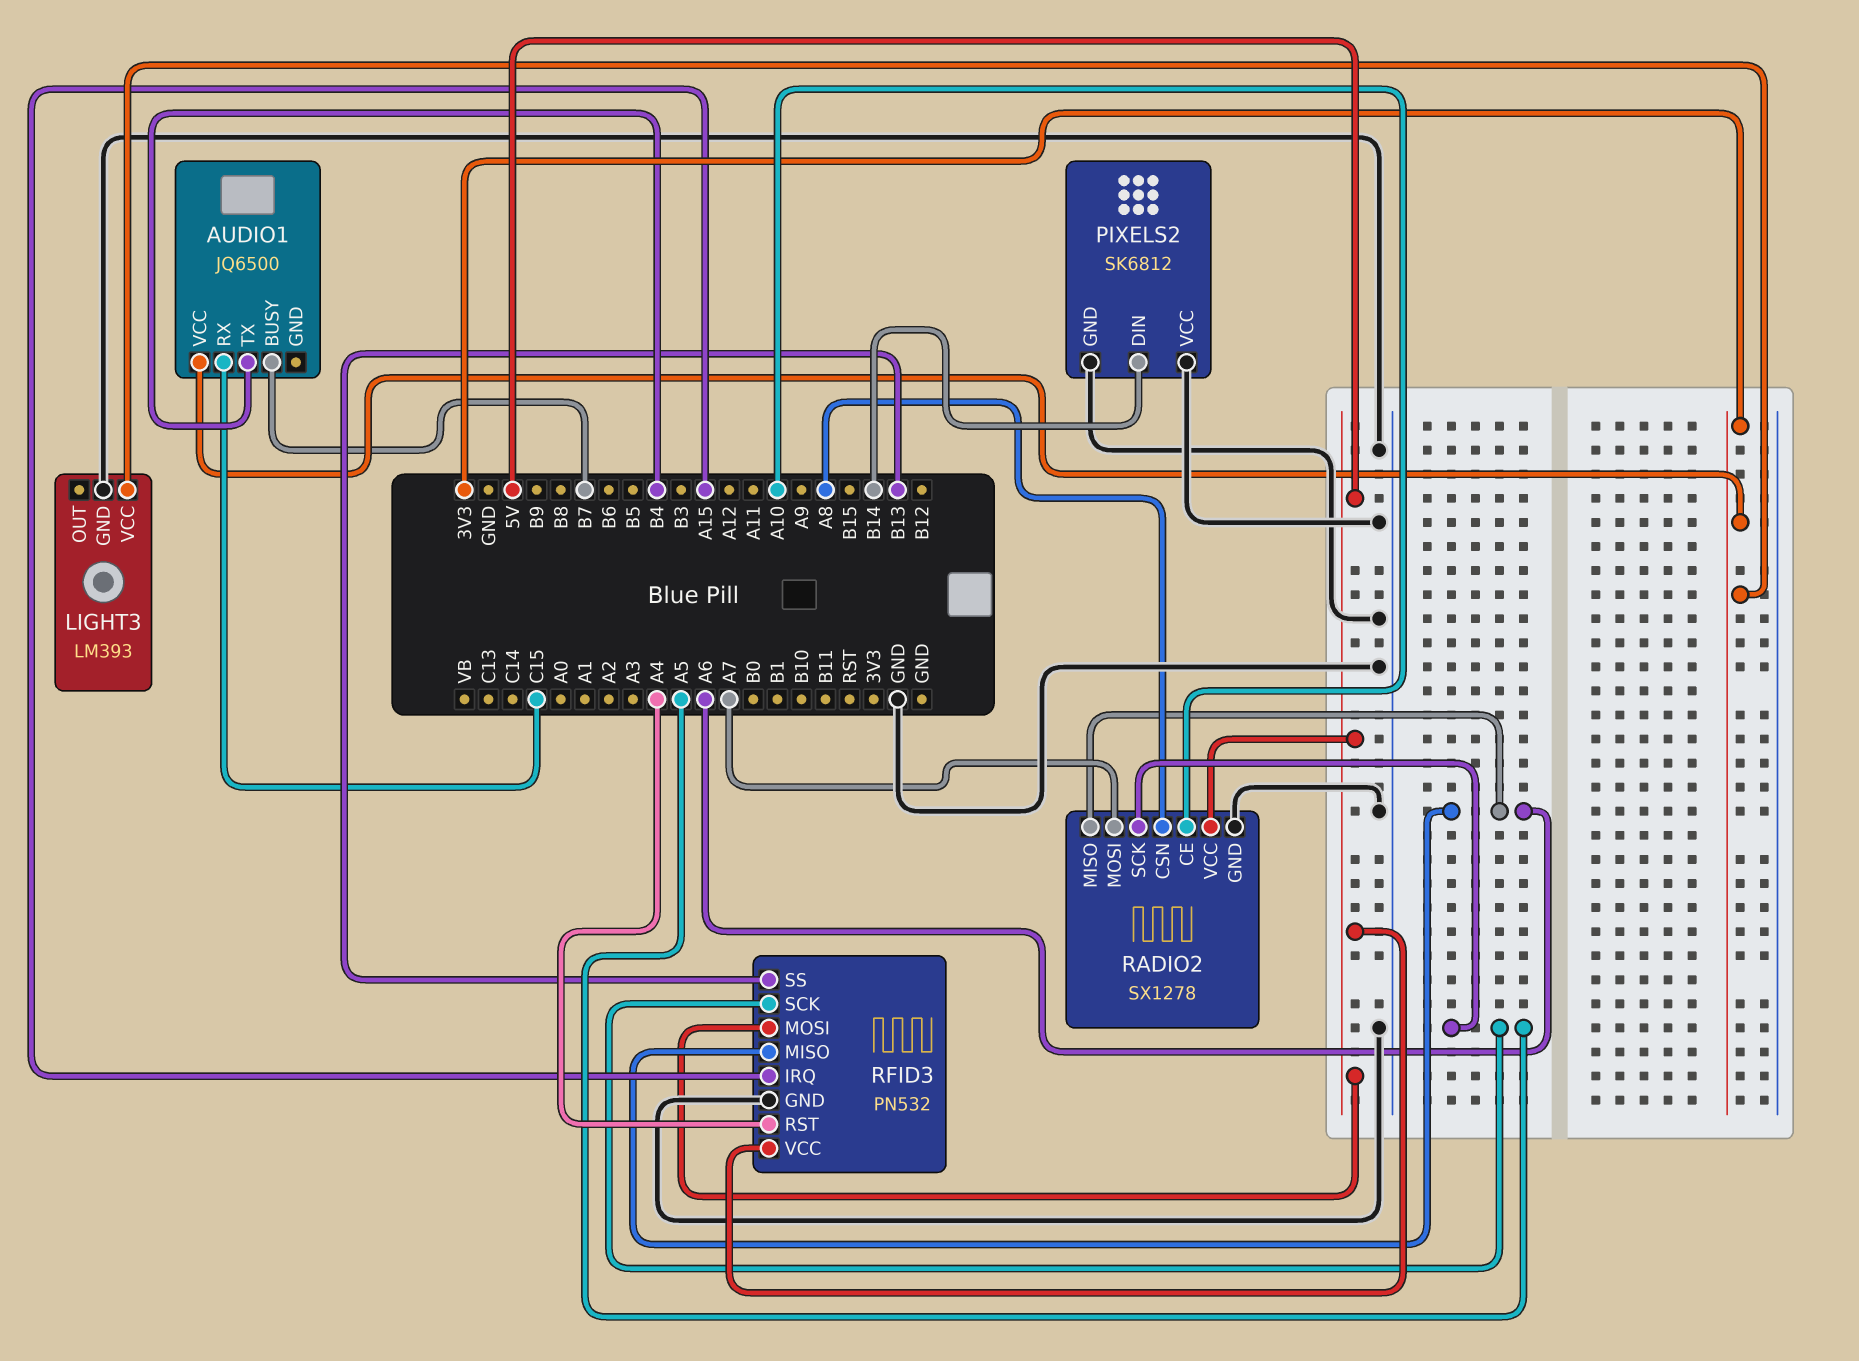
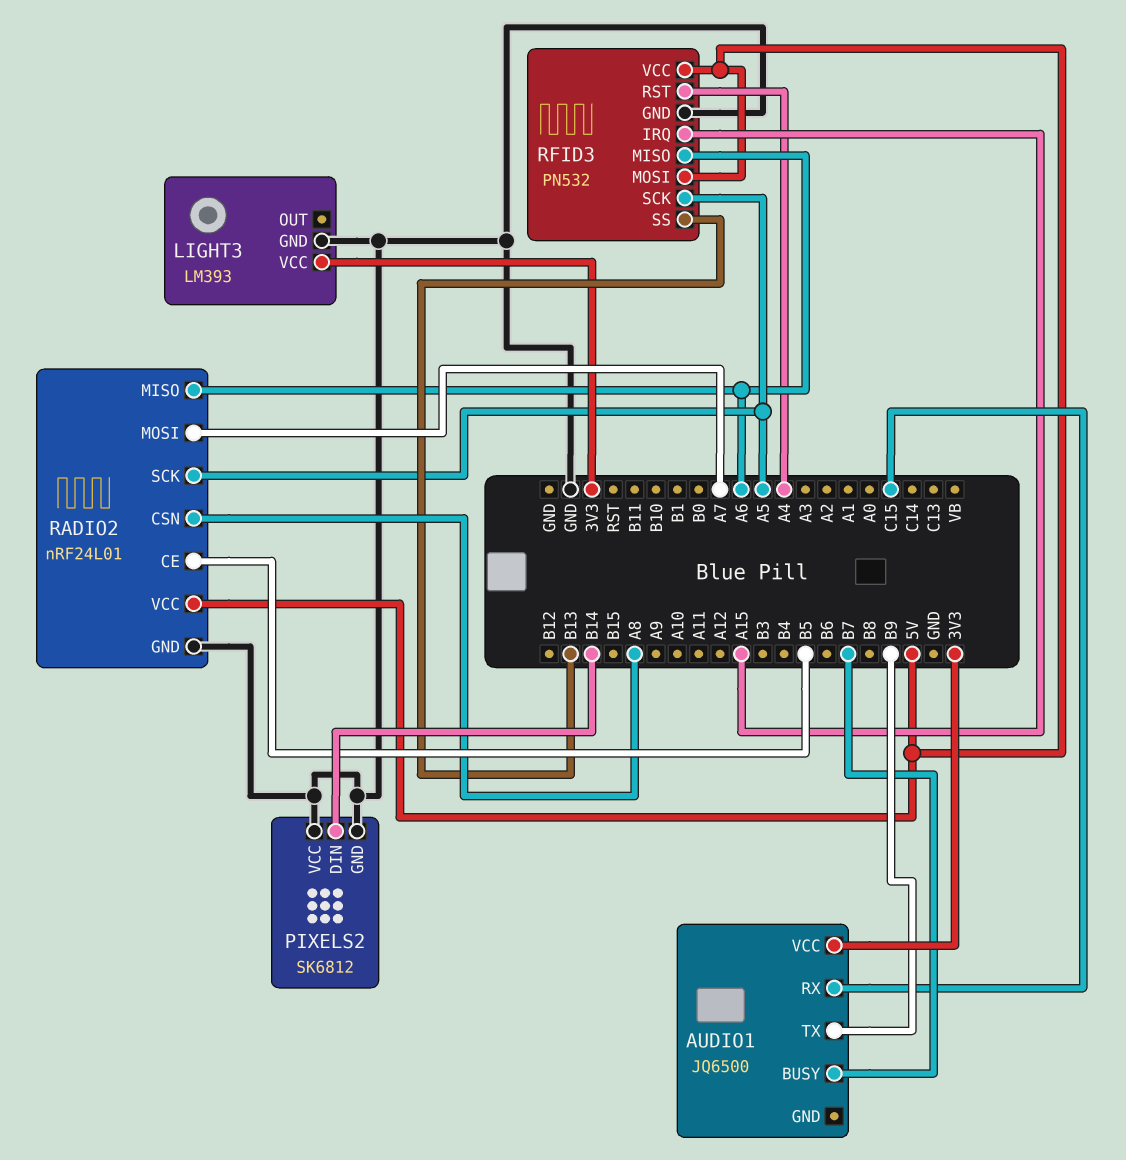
AUDIO1 pin TX: B4 -> B9
RADIO2: SX1278 -> nRF24L01
RADIO2 pin CE: A10 -> B5

